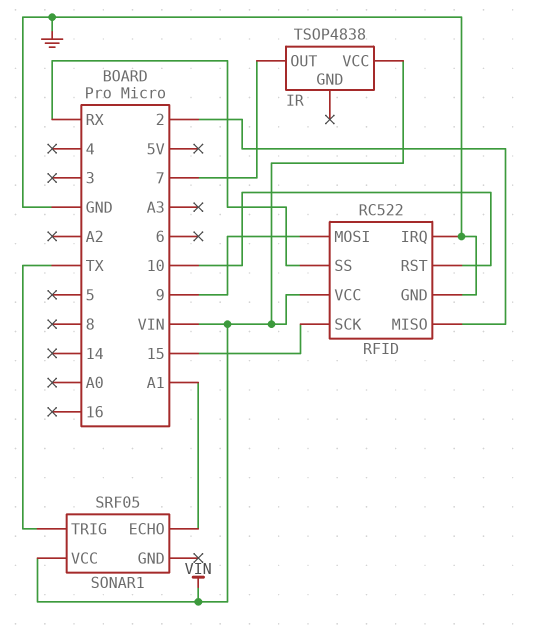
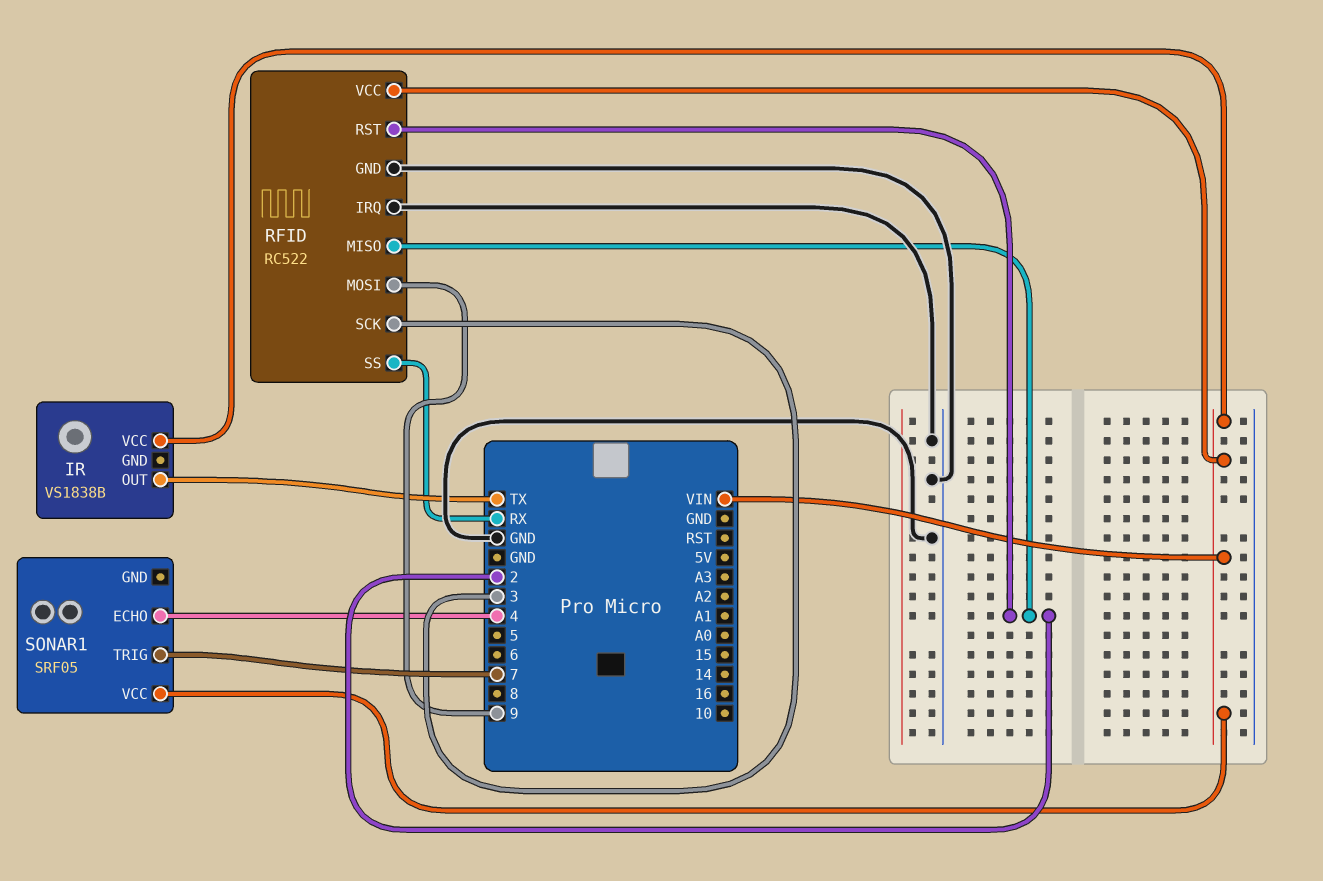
IR: TSOP4838 -> VS1838B
IR pin OUT: 7 -> TX
RFID pin RST: 10 -> 2
RFID pin SCK: 15 -> 3
SONAR1 pin ECHO: A1 -> 4
SONAR1 pin TRIG: TX -> 7

